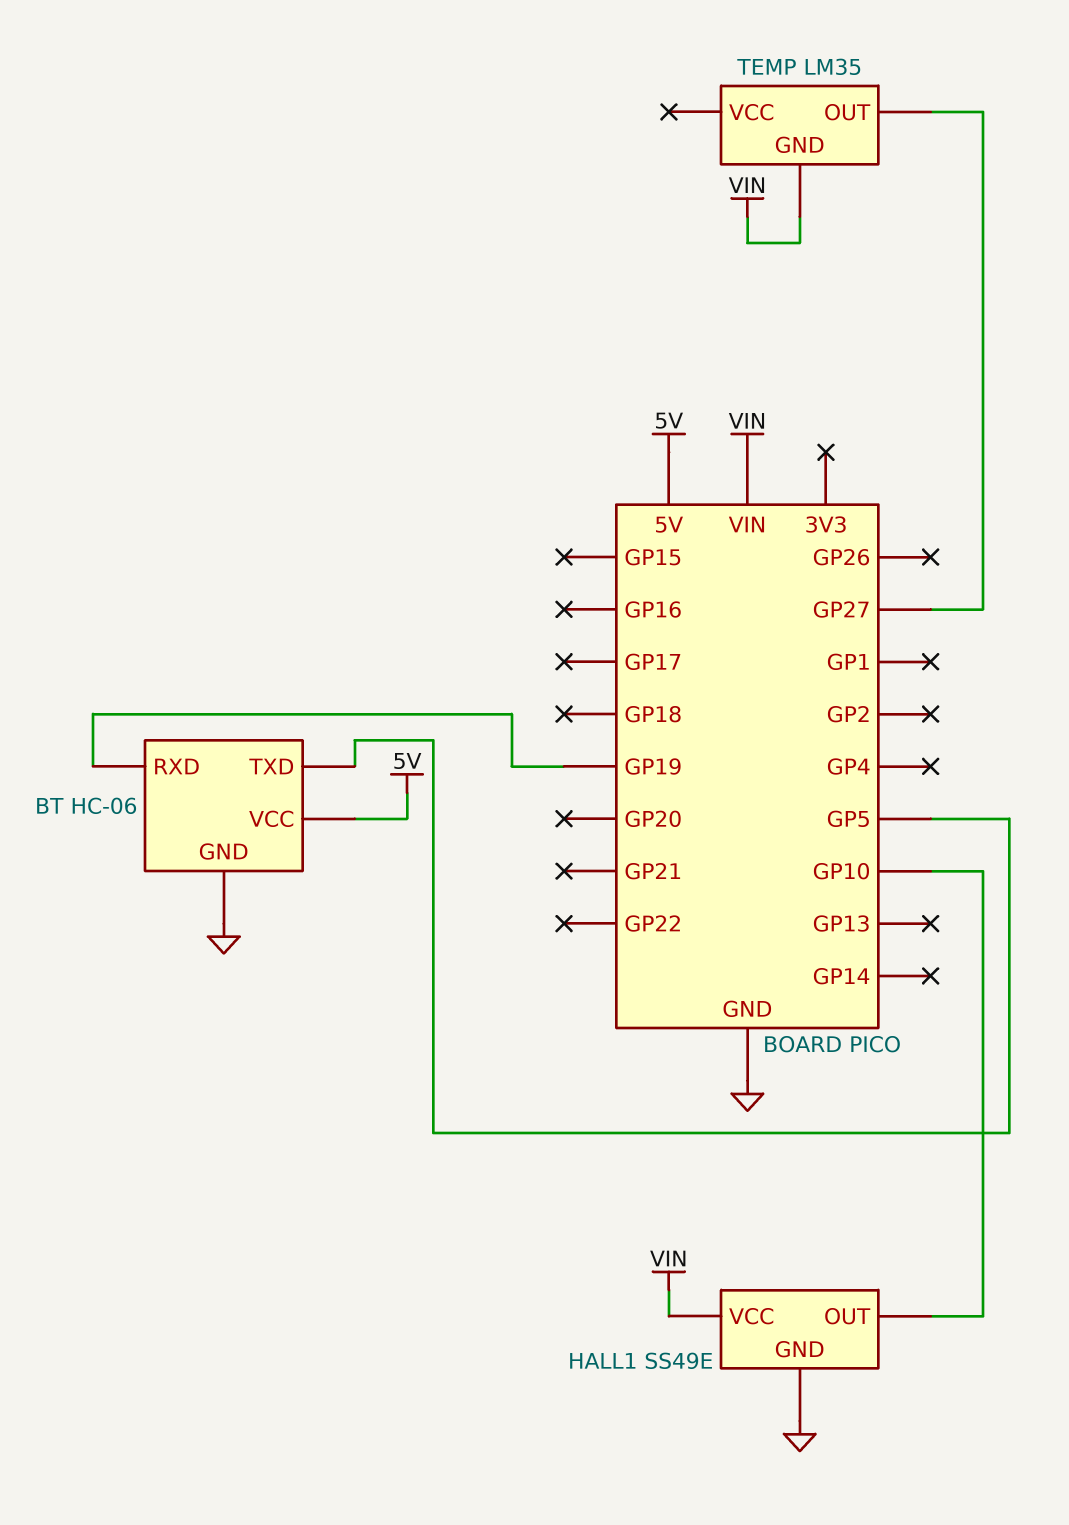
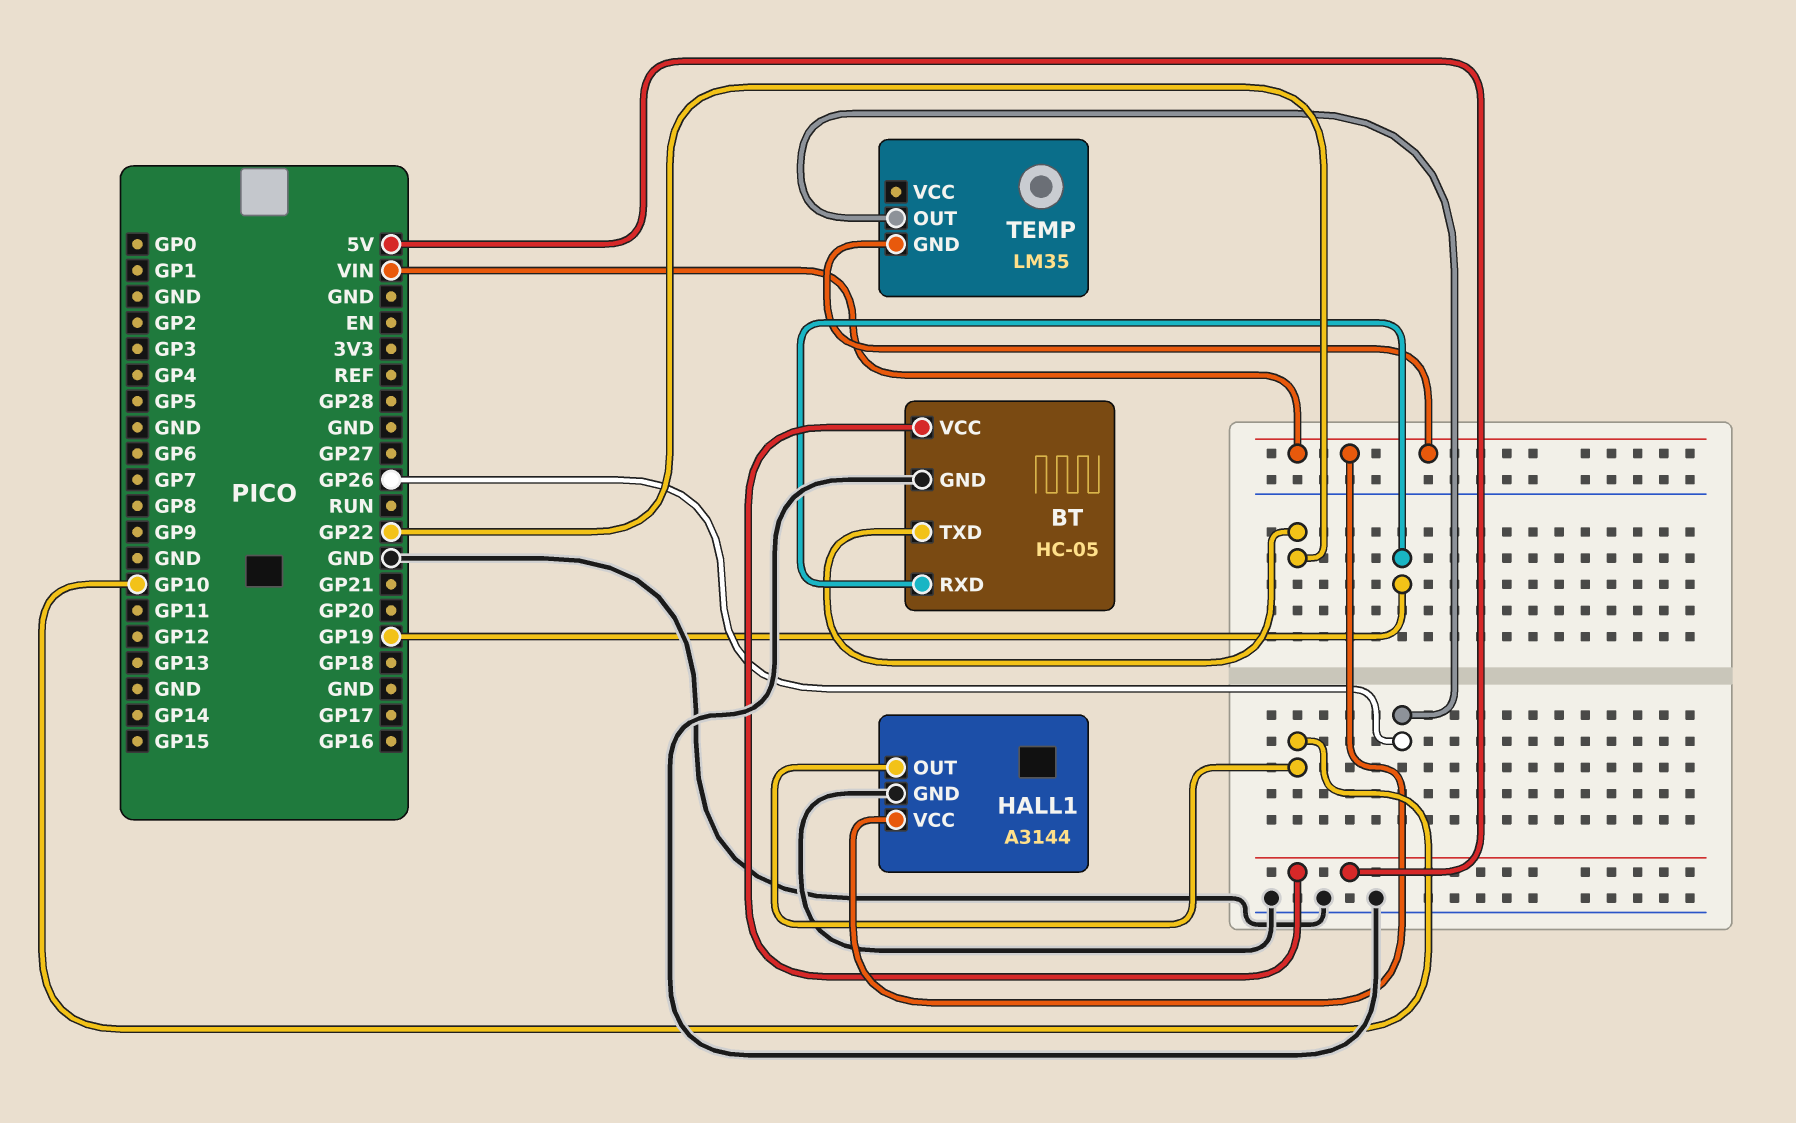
BT: HC-06 -> HC-05
BT pin TXD: GP5 -> GP22
HALL1: SS49E -> A3144
TEMP pin OUT: GP27 -> GP26

